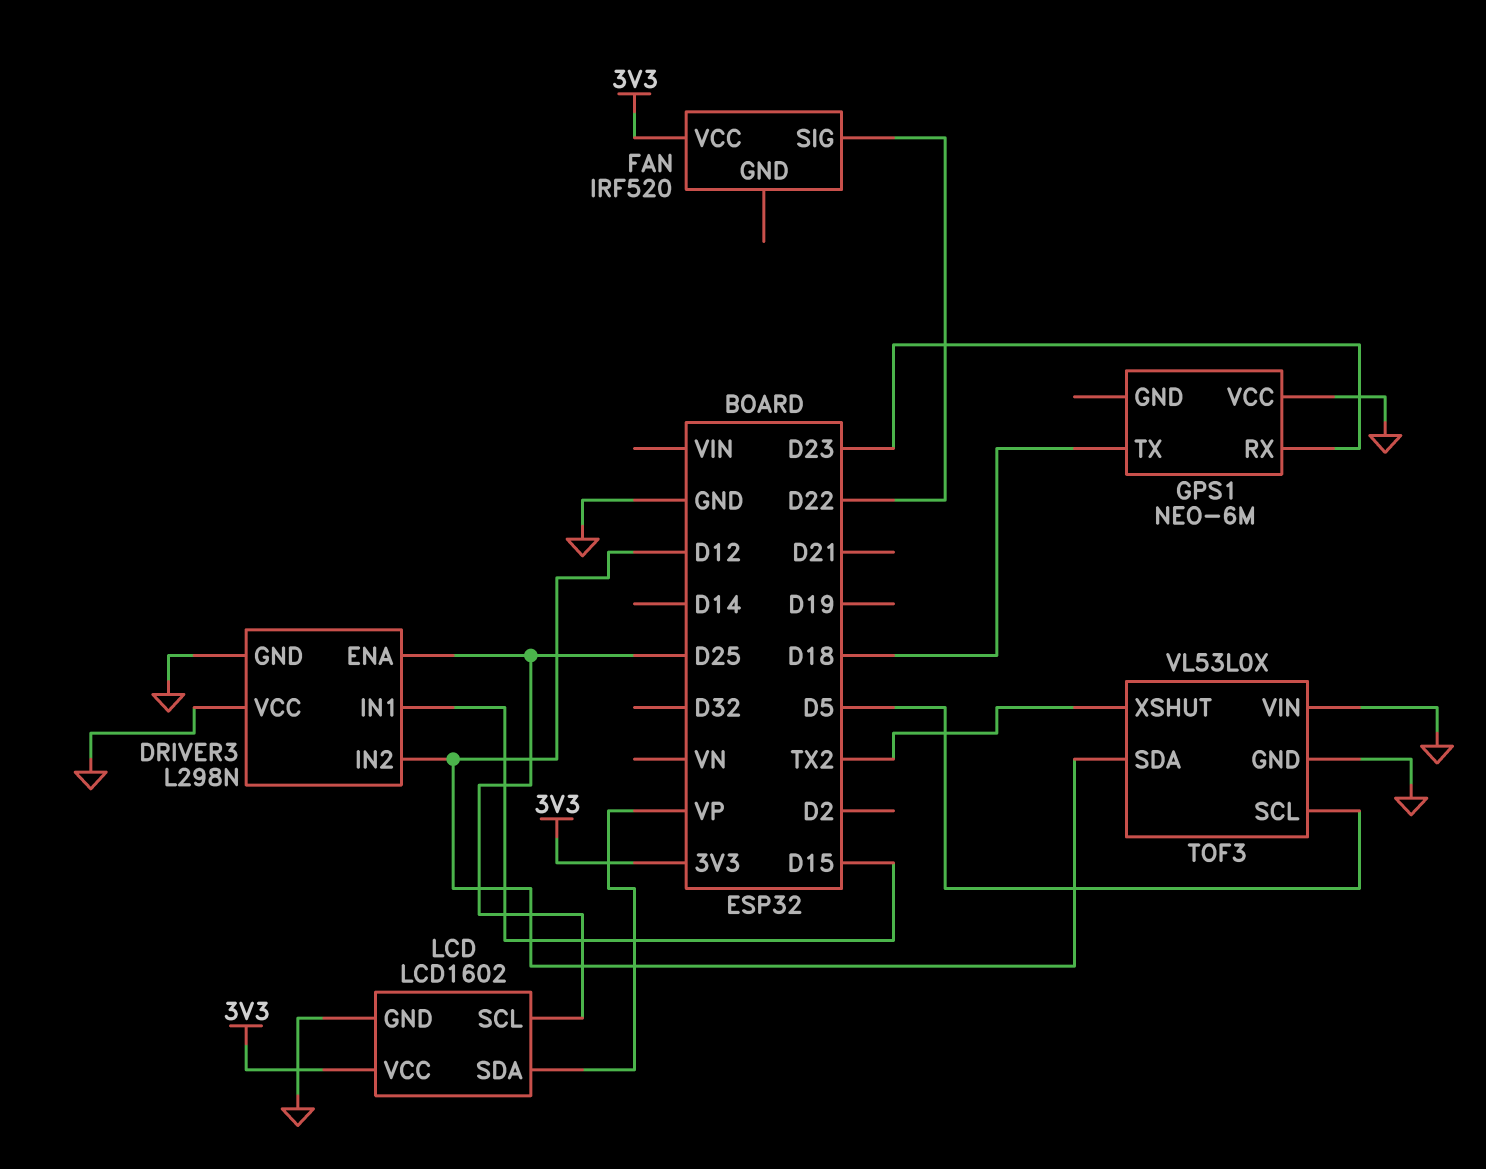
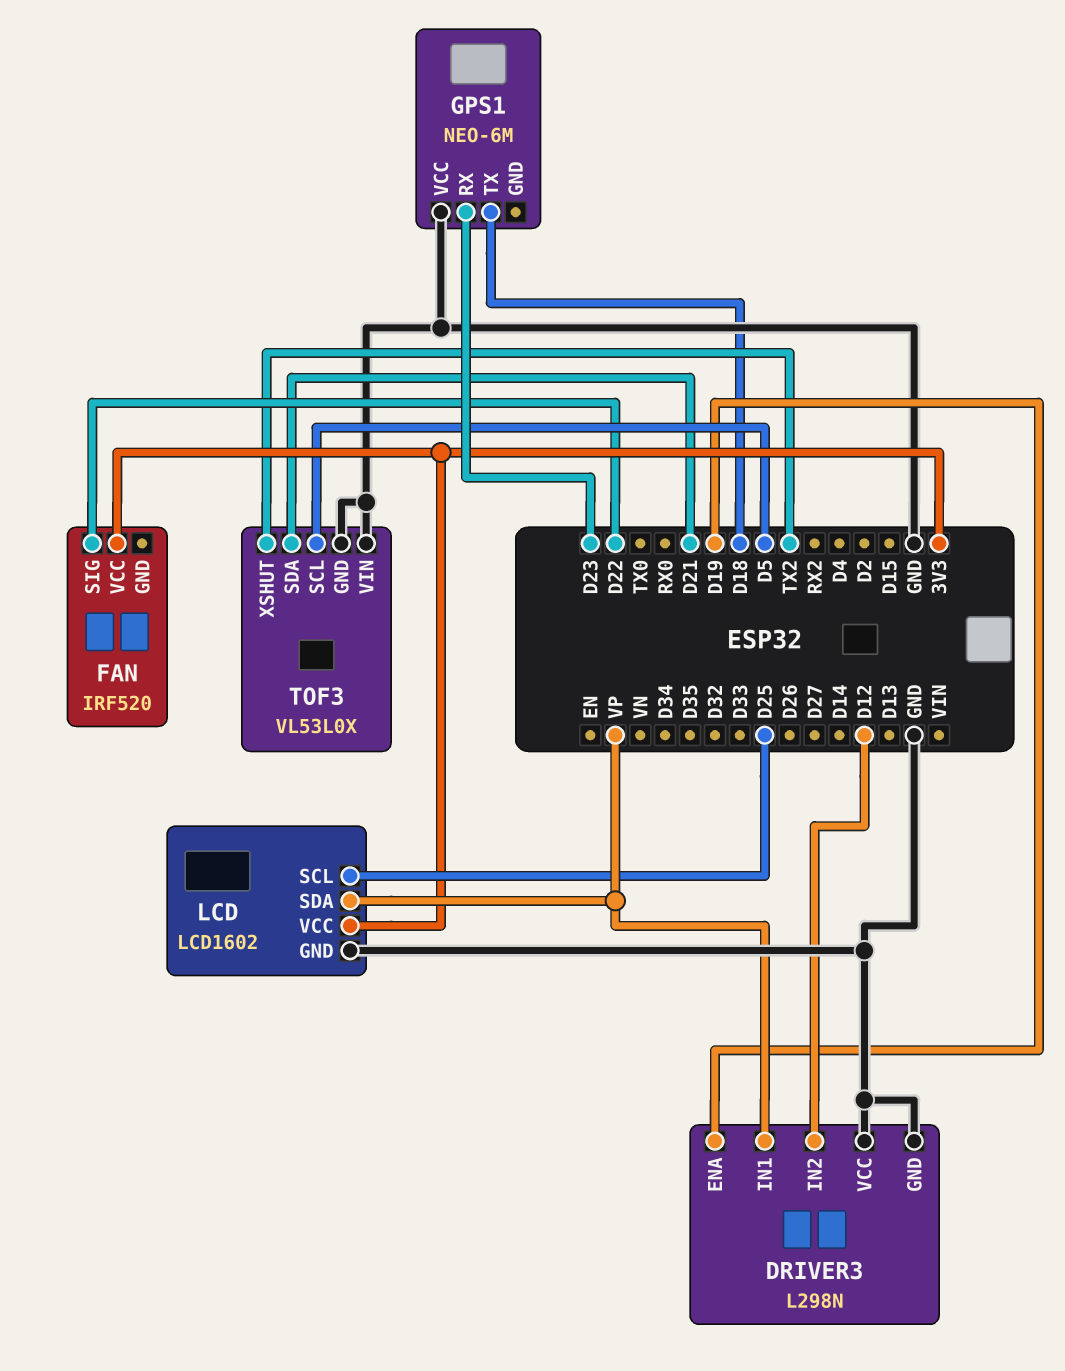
DRIVER3 pin ENA: D25 -> D19
DRIVER3 pin IN1: D15 -> VP
TOF3 pin SDA: D12 -> D21

